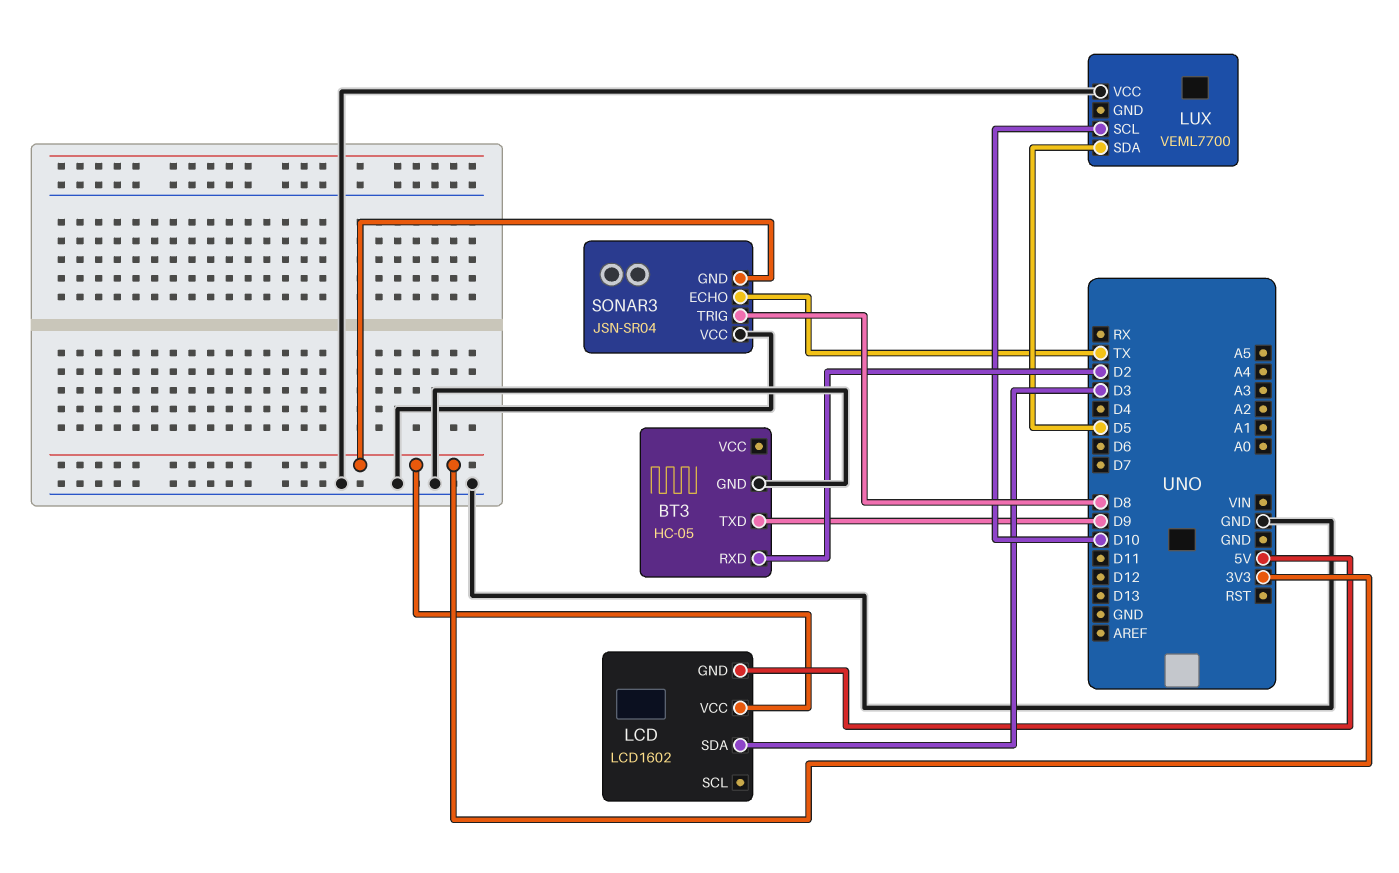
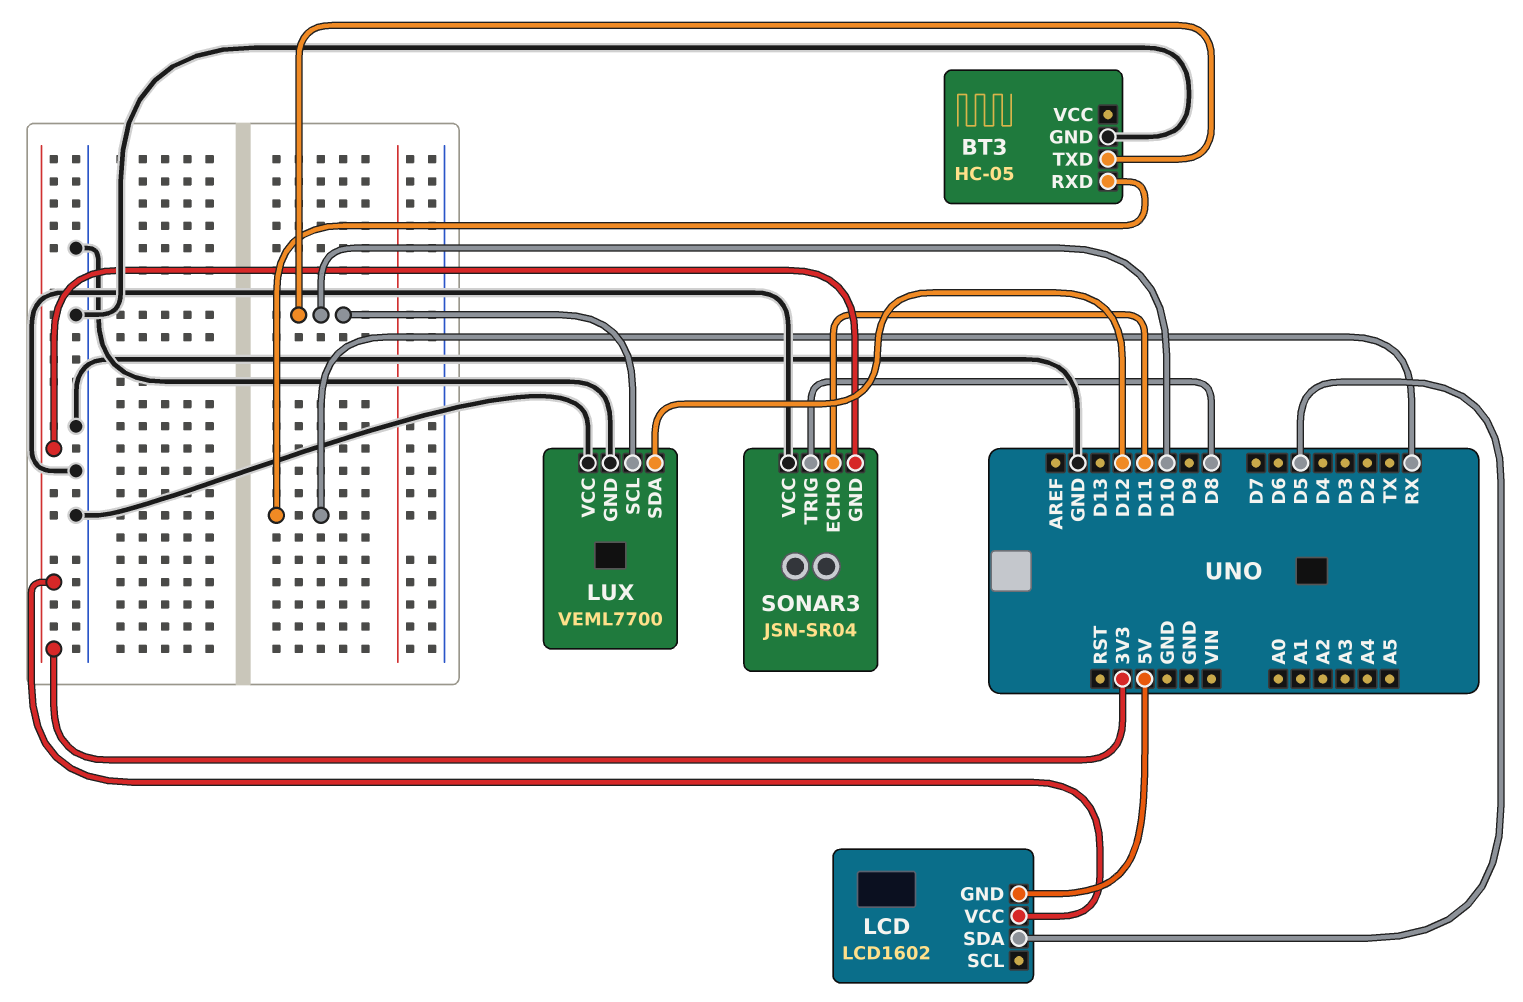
BT3 pin RXD: D2 -> RX
BT3 pin TXD: D9 -> D10
LCD pin SDA: D3 -> D5
LUX pin GND: none -> GND
LUX pin SDA: D5 -> D12
SONAR3 pin ECHO: TX -> D11

